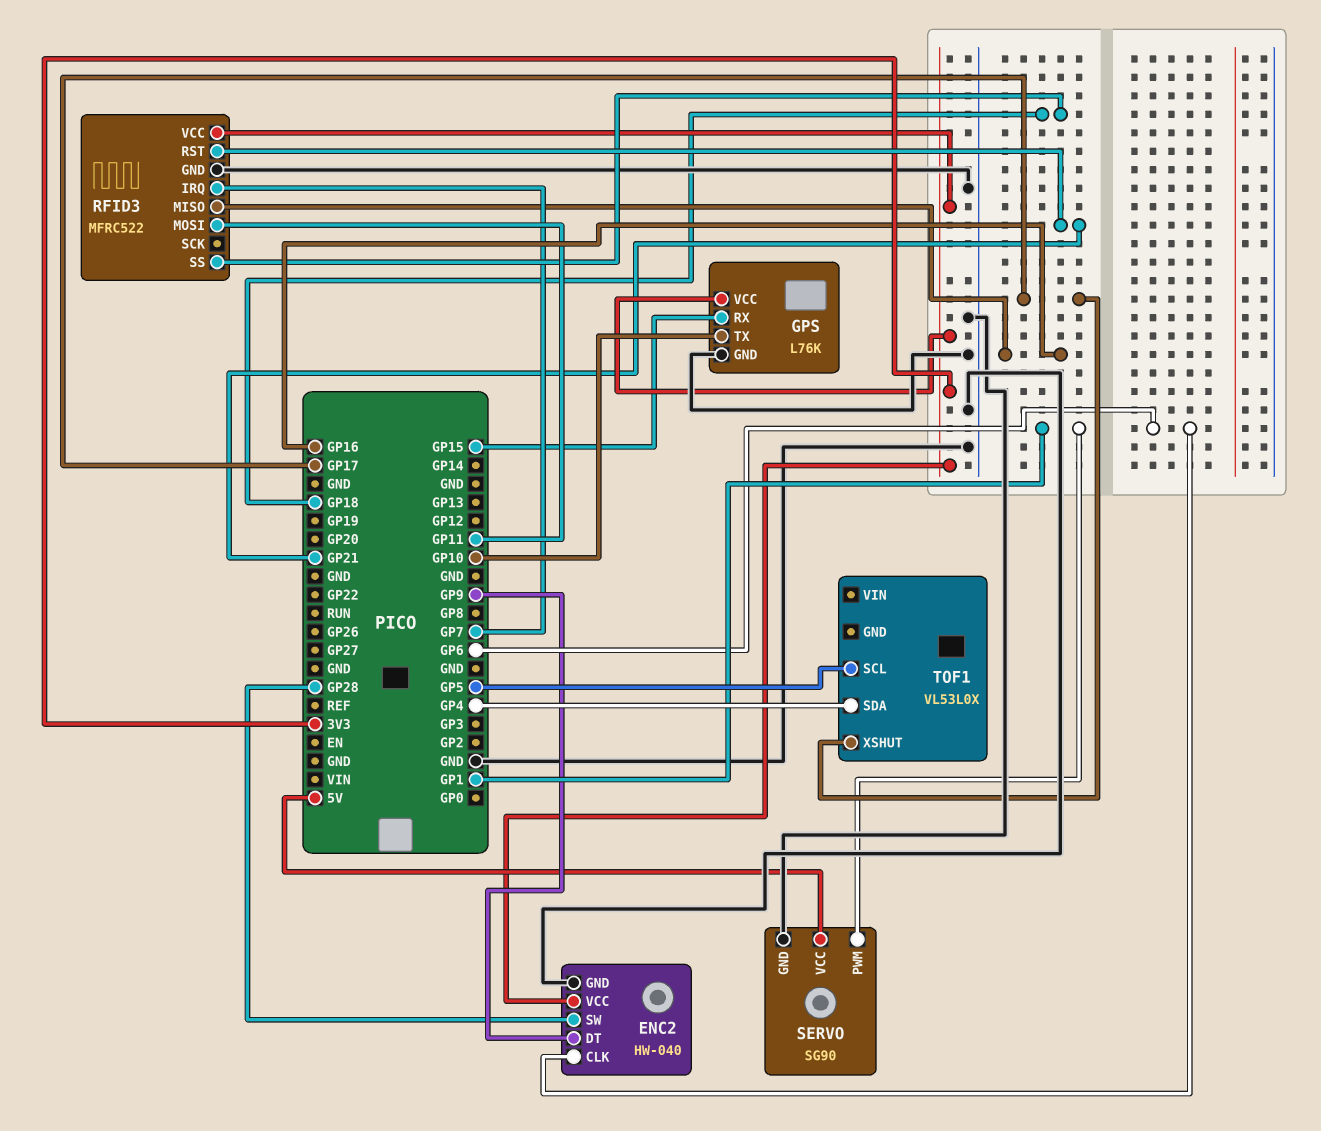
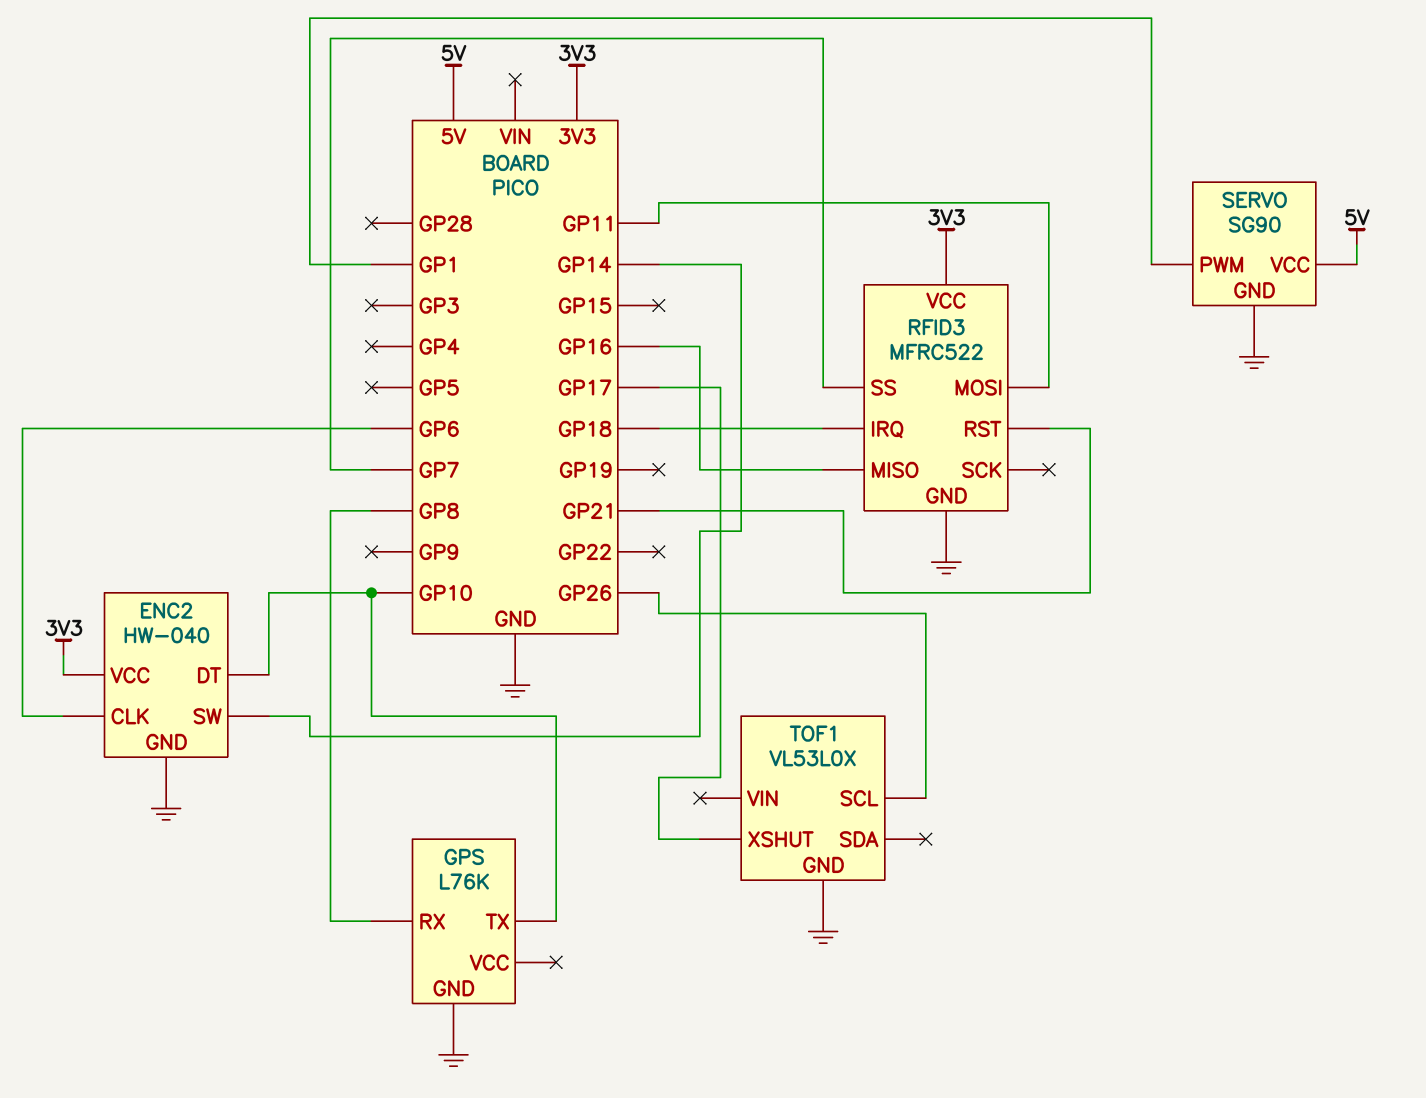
ENC2 pin DT: GP9 -> GP10
ENC2 pin SW: GP28 -> GP14
GPS pin RX: GP15 -> GP8
GPS pin VCC: 3V3 -> none
RFID3 pin IRQ: GP7 -> GP18
RFID3 pin SS: GP18 -> GP7
TOF1 pin GND: none -> GND
TOF1 pin SCL: GP5 -> GP26
TOF1 pin SDA: GP4 -> none

